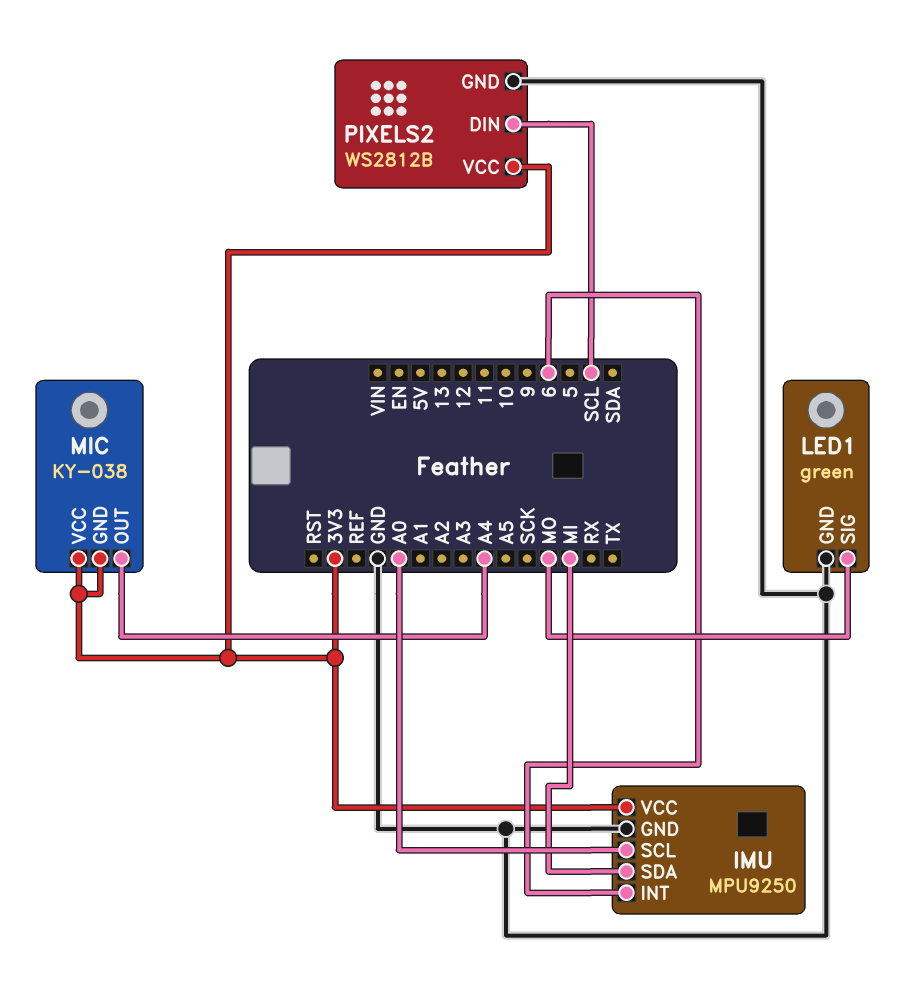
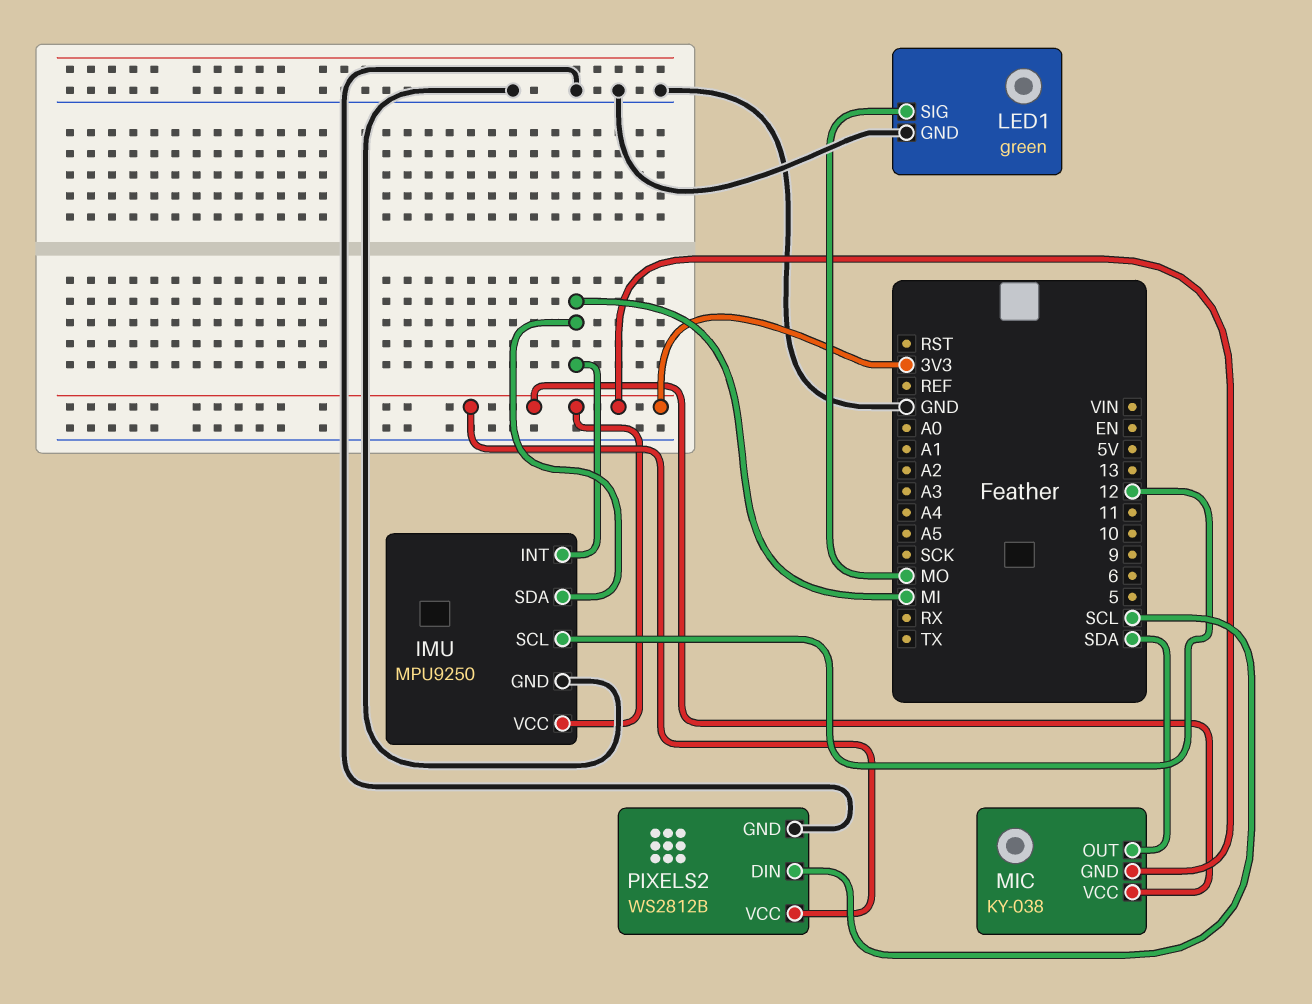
IMU pin INT: 6 -> MI
IMU pin SCL: A0 -> 12
MIC pin OUT: A4 -> SDA

